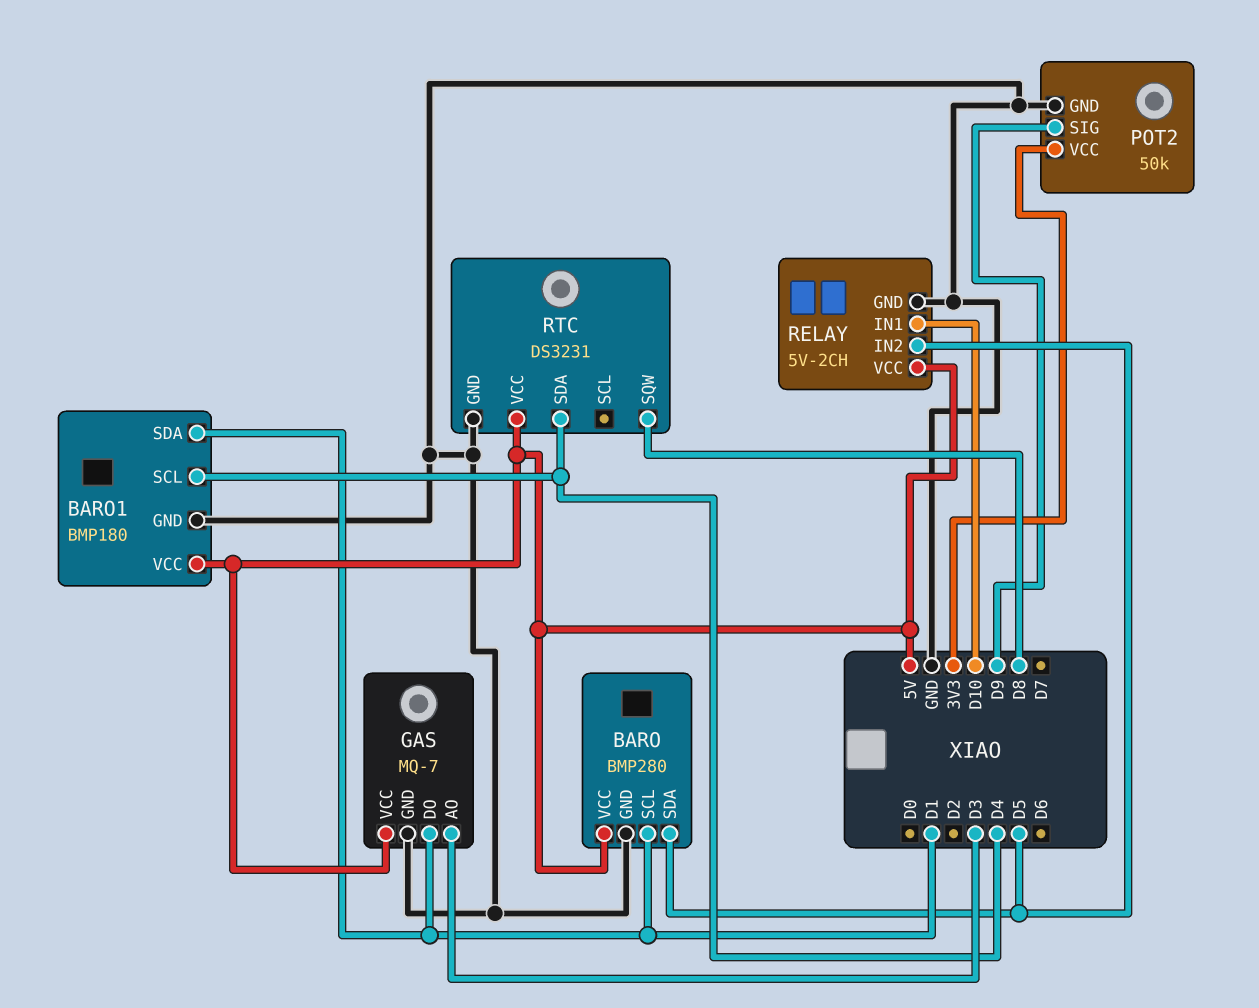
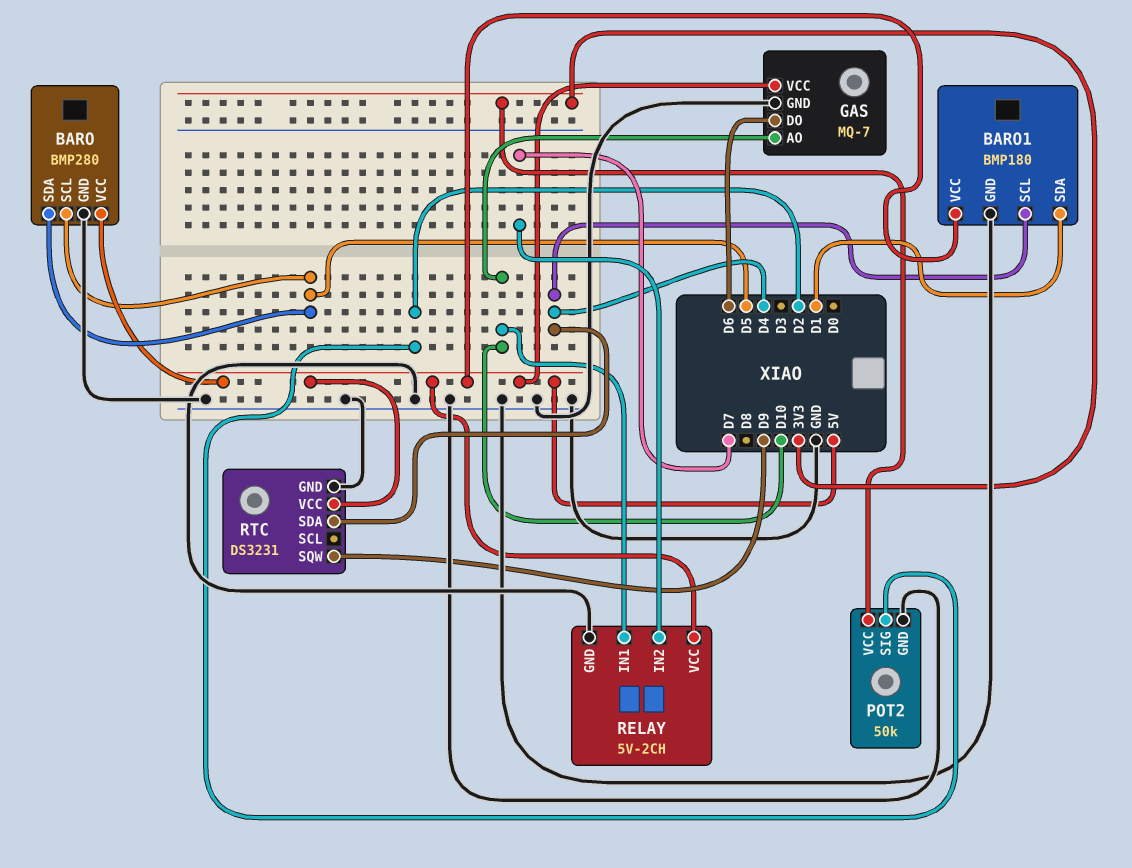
BARO pin SCL: D1 -> D5
GAS pin AO: D3 -> D10
GAS pin DO: D1 -> D6
POT2 pin SIG: D9 -> D2
RELAY pin IN2: D5 -> D7
RTC pin SQW: D8 -> D9

